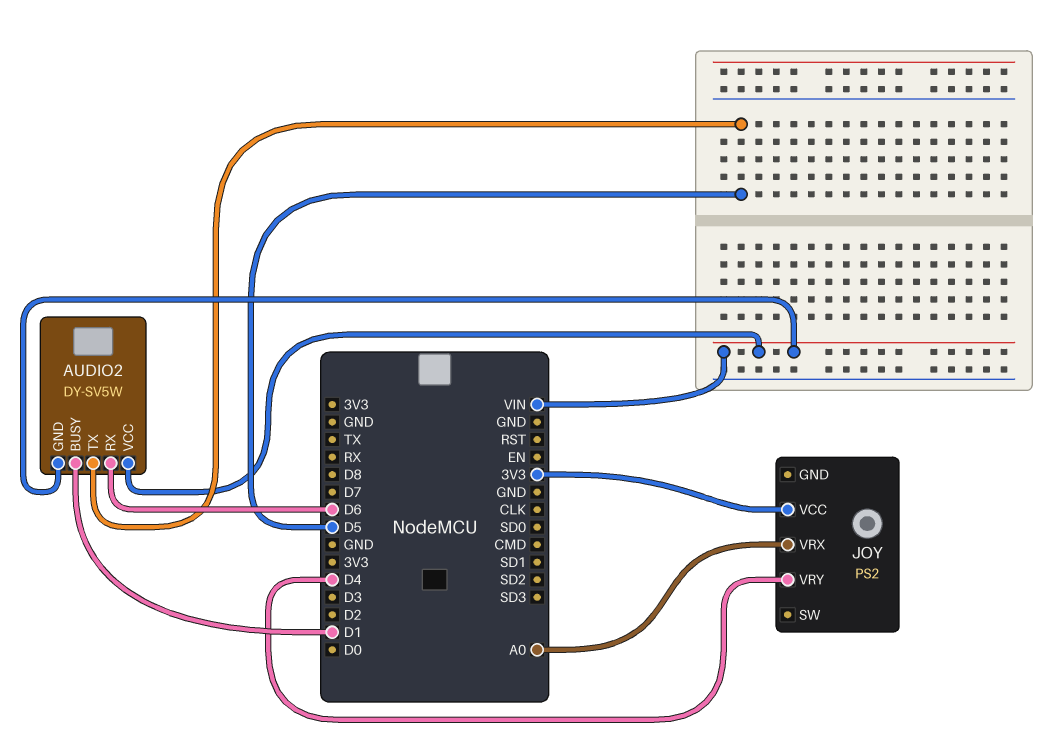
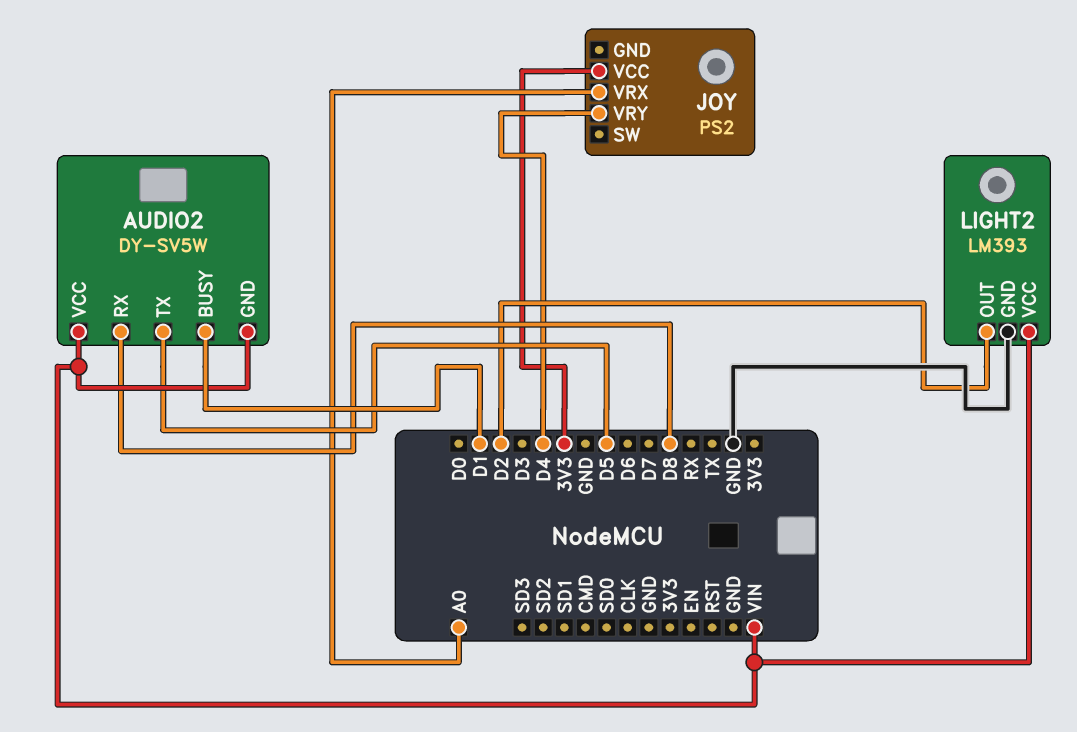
AUDIO2 pin RX: D6 -> D8
LIGHT2: none -> LM393
LIGHT2 pin GND: none -> GND
LIGHT2 pin OUT: none -> D2
LIGHT2 pin VCC: none -> VIN

